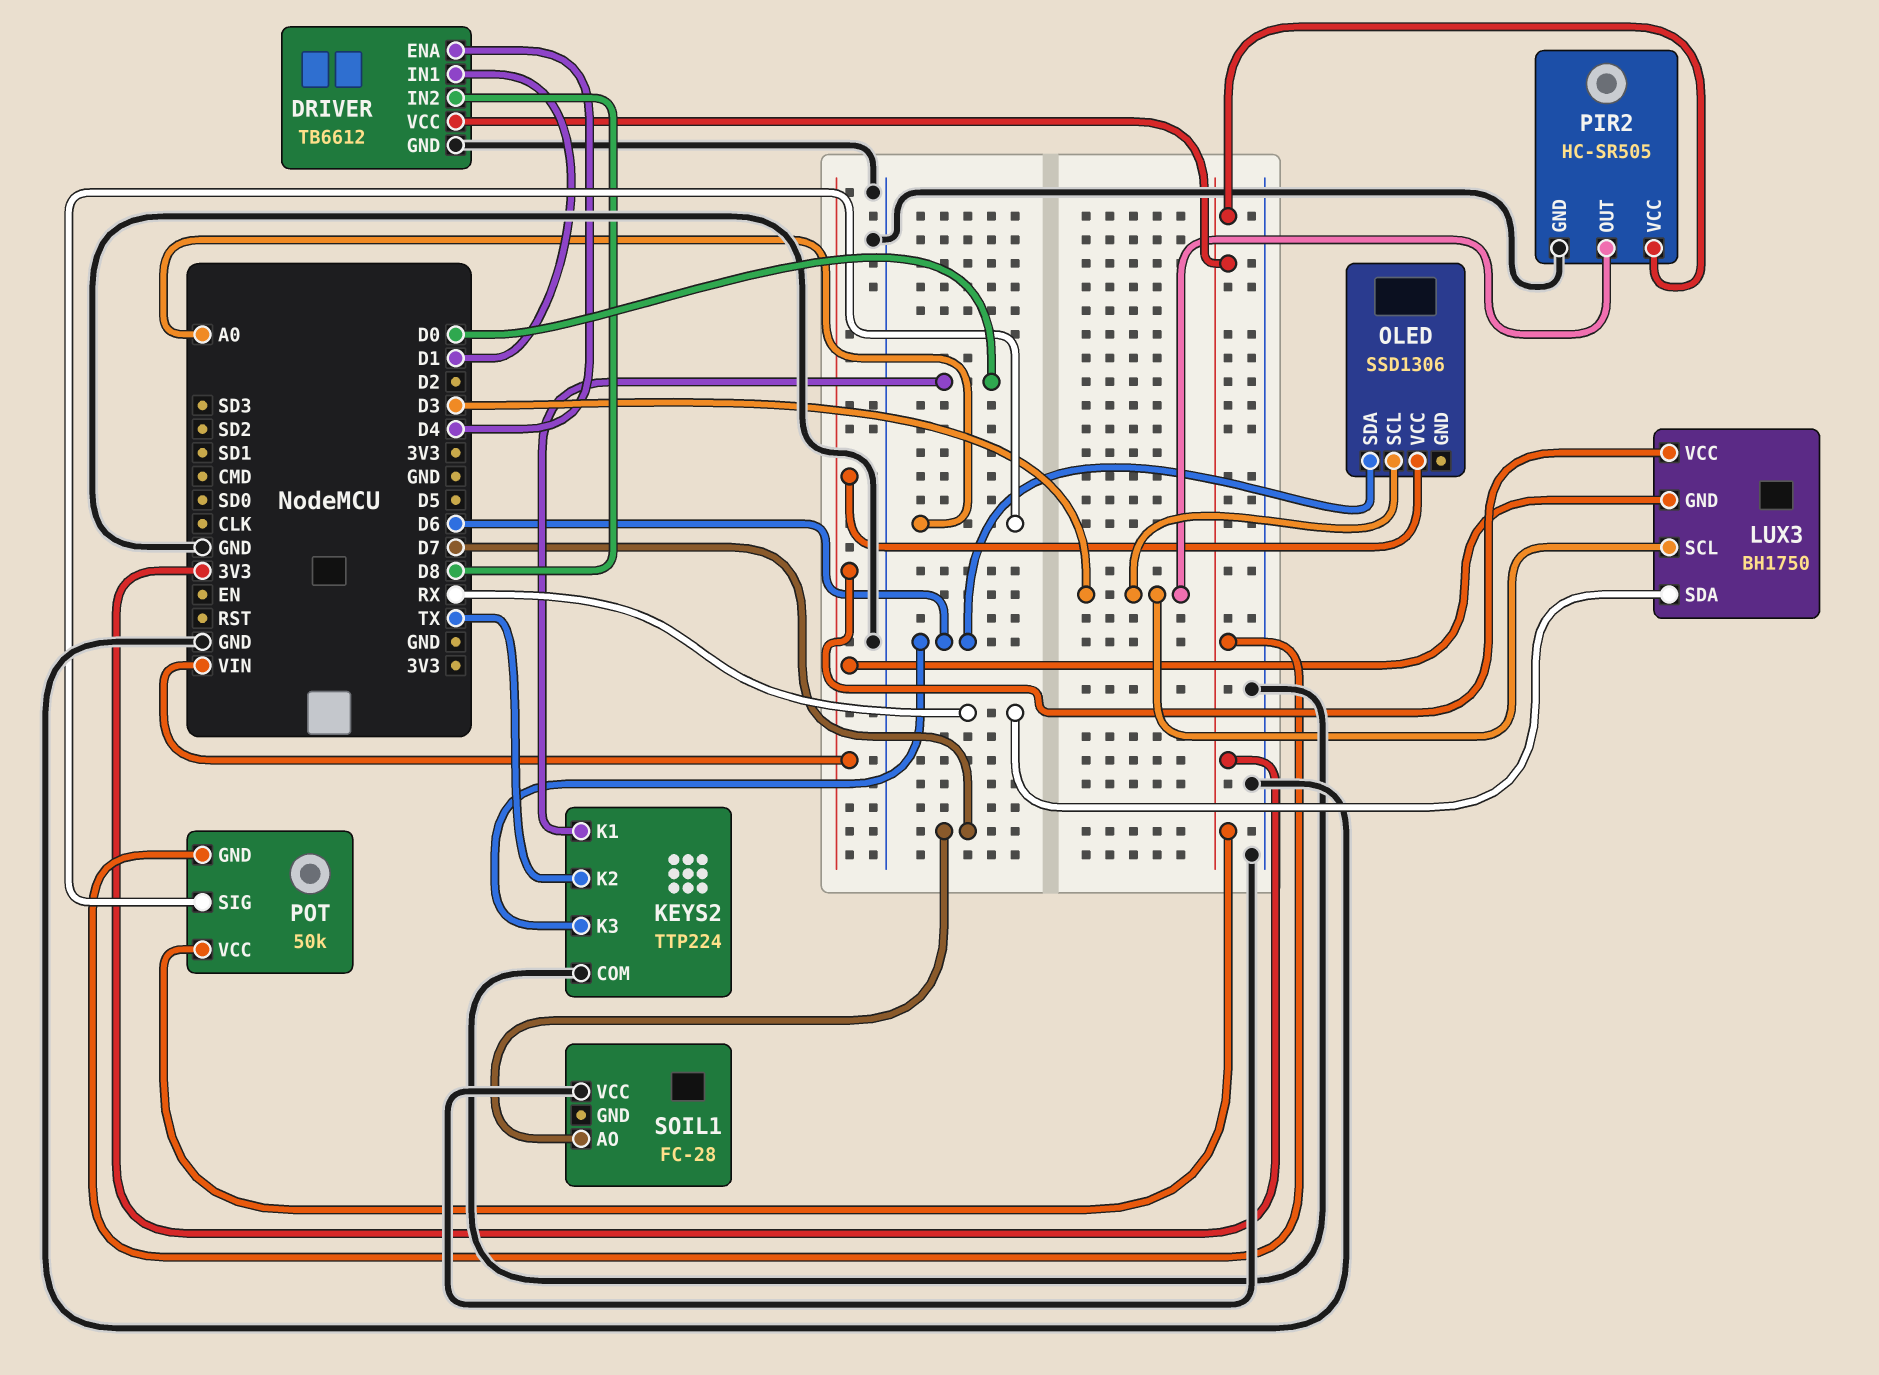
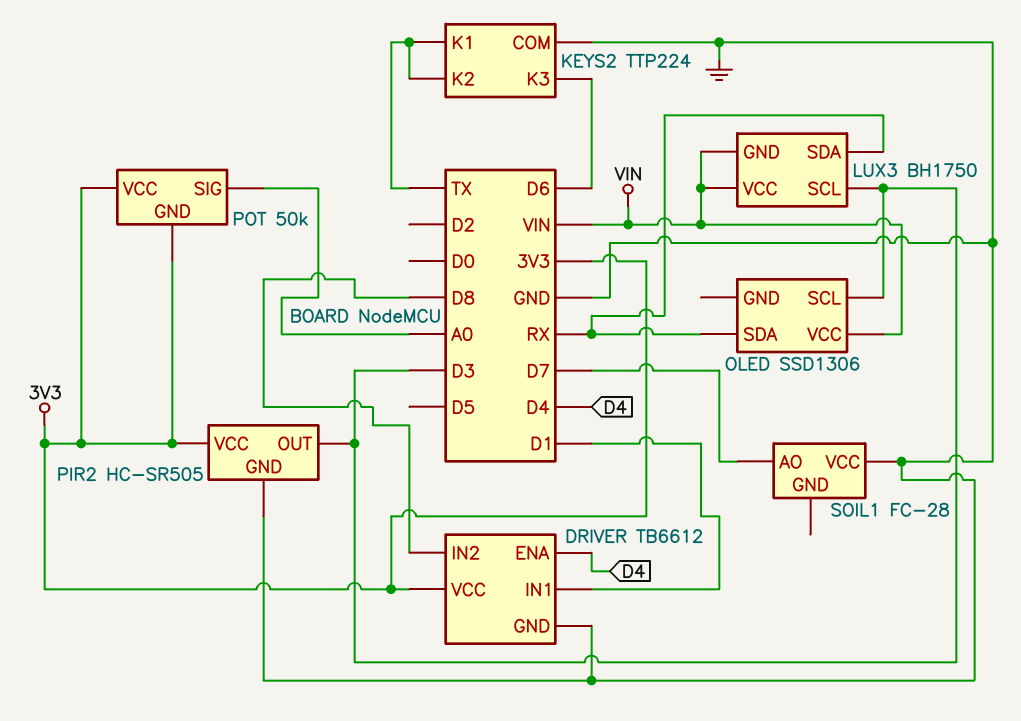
KEYS2 pin K1: D0 -> TX
OLED pin SDA: D6 -> RX

